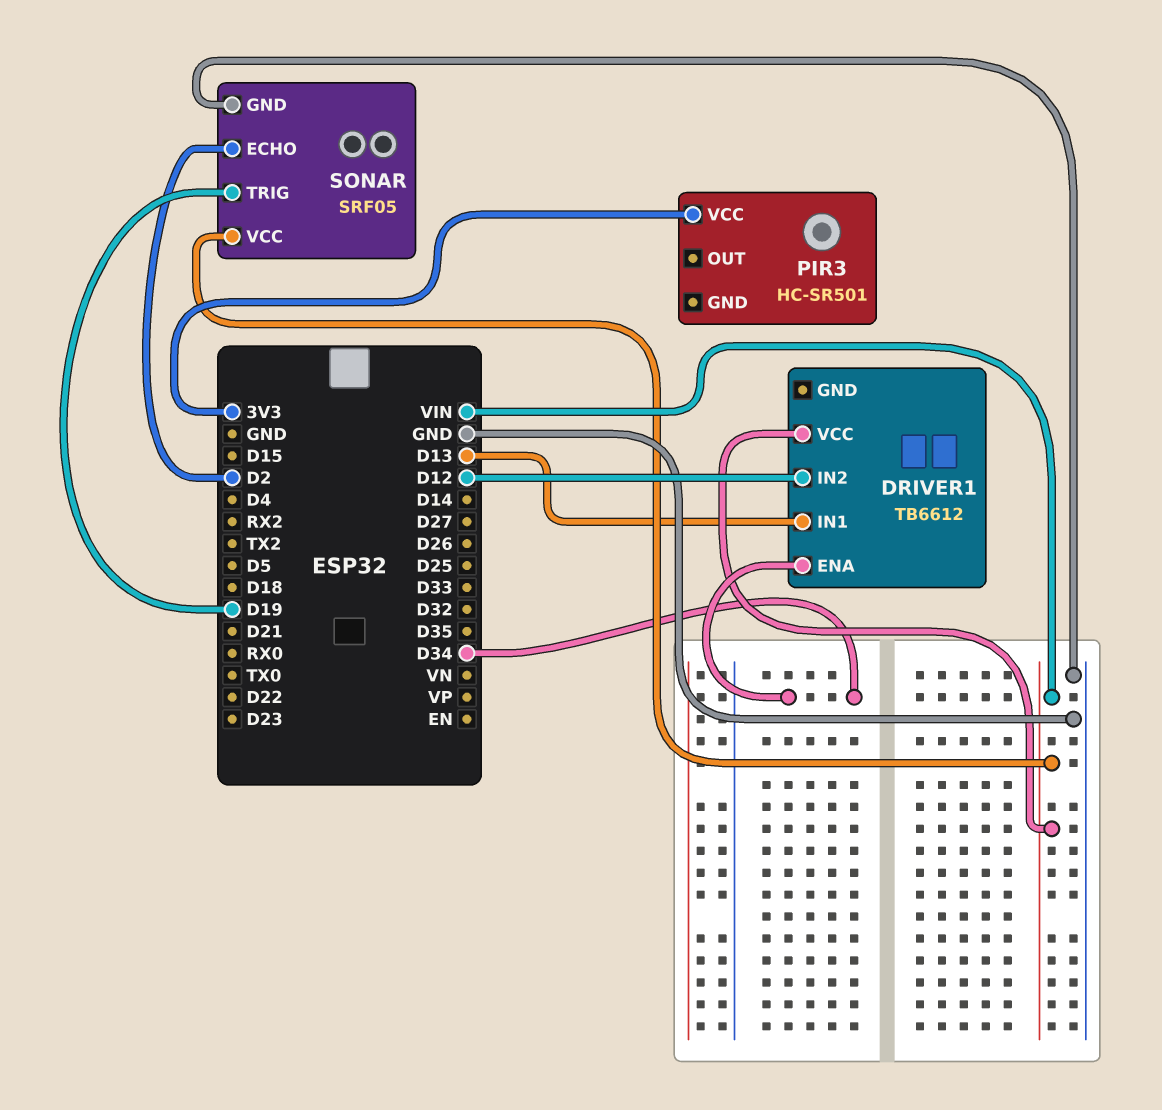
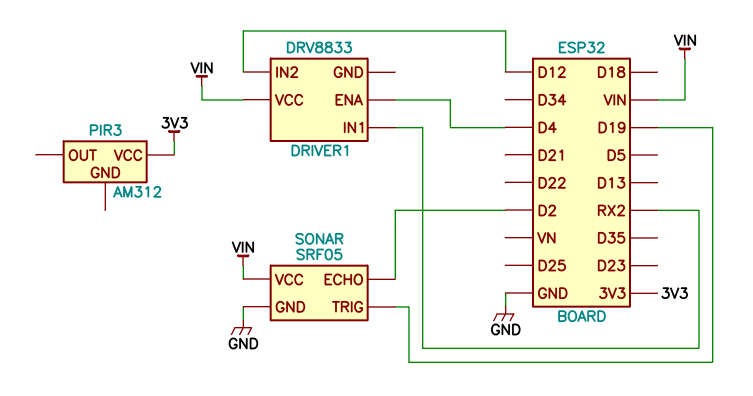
DRIVER1: TB6612 -> DRV8833
DRIVER1 pin ENA: D34 -> D4
DRIVER1 pin IN1: D13 -> RX2
PIR3: HC-SR501 -> AM312

